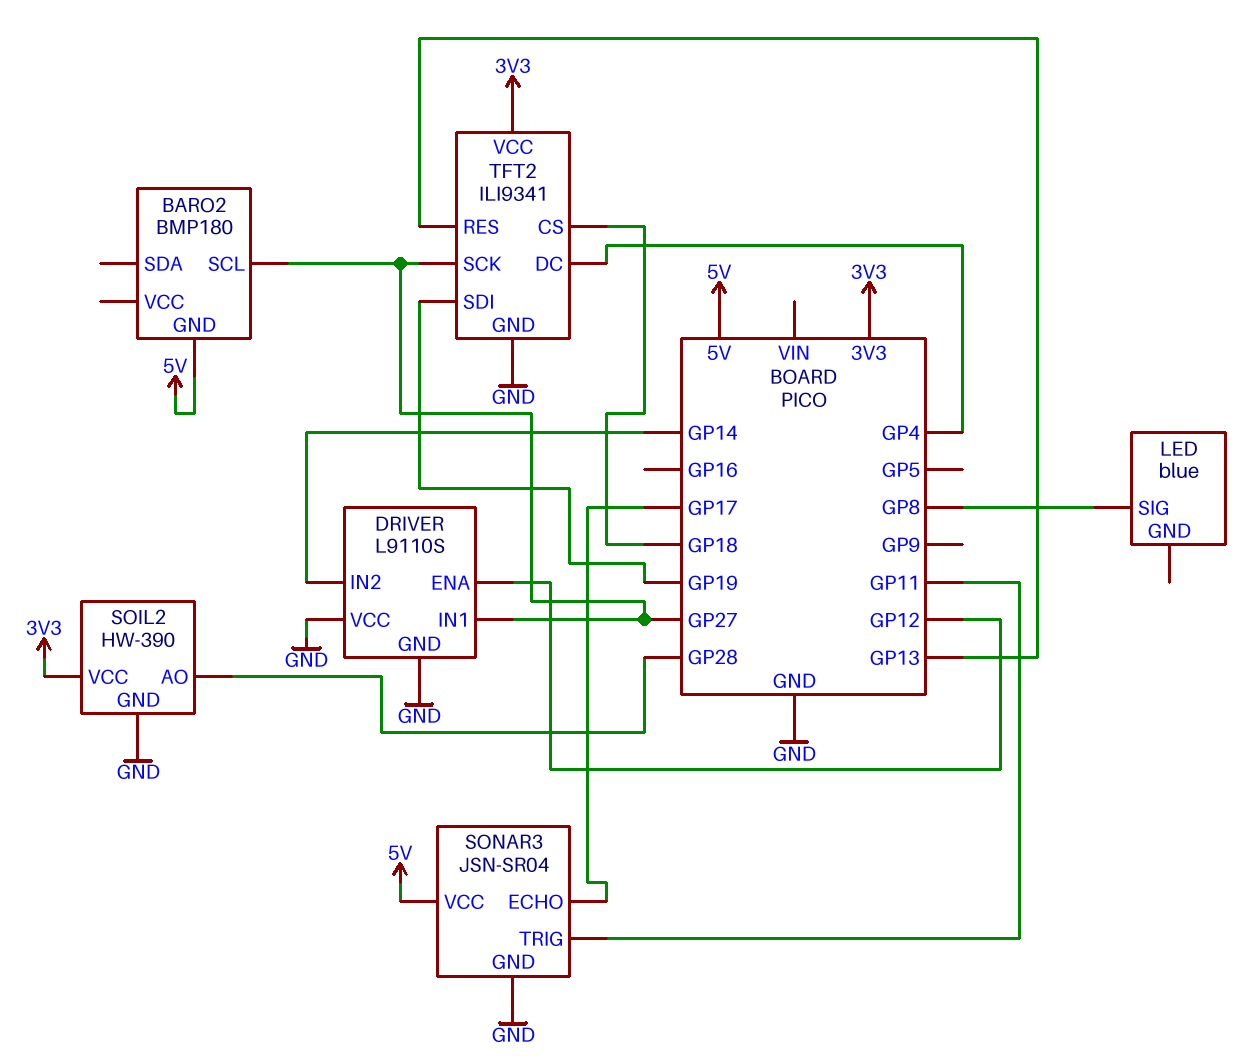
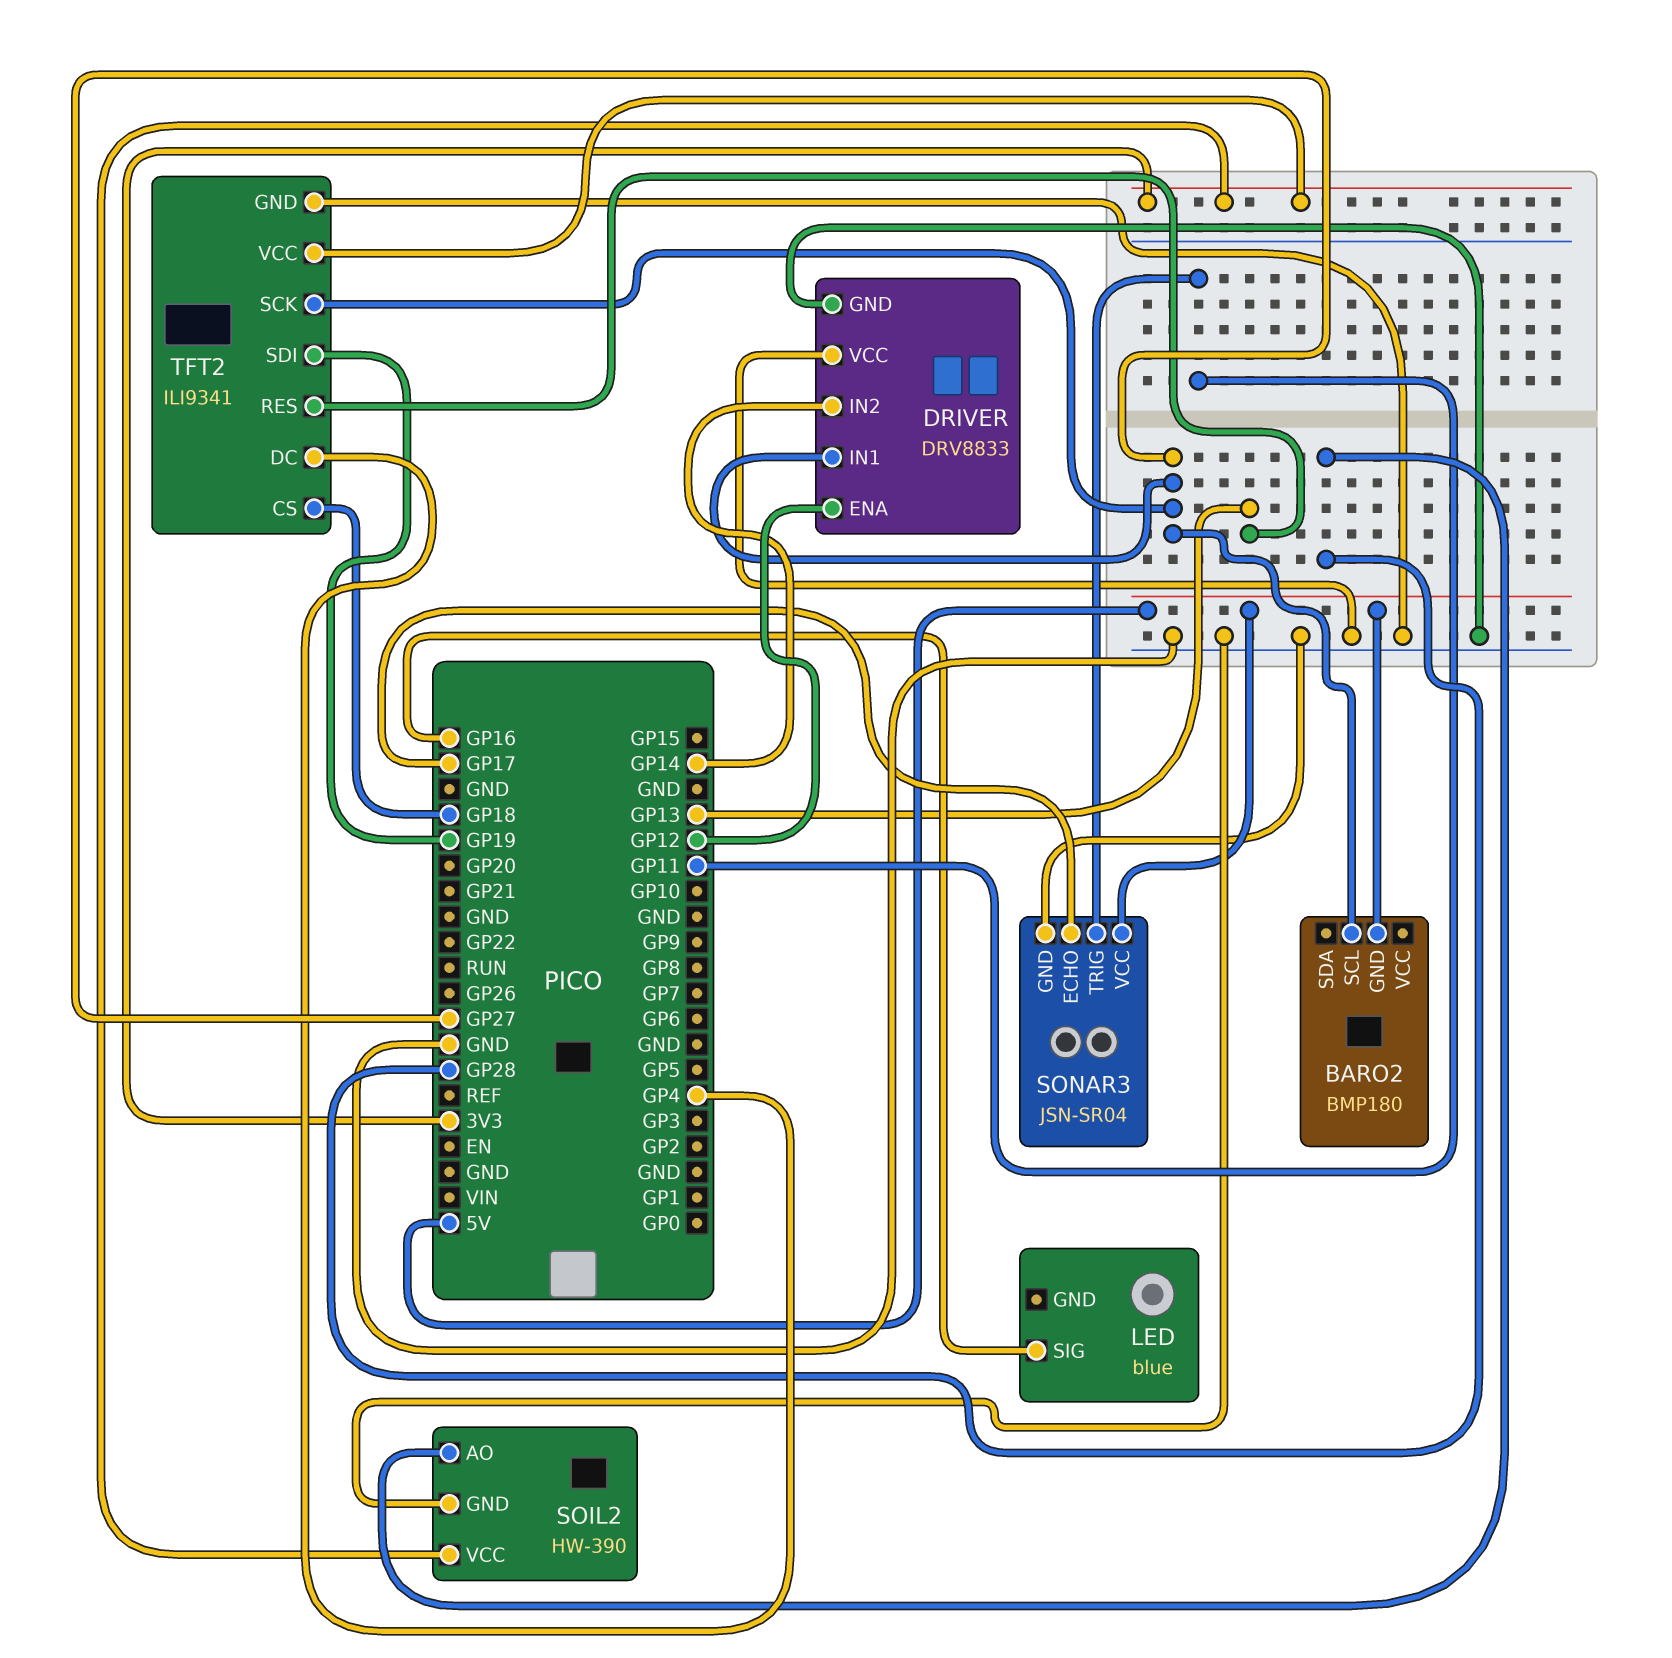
DRIVER: L9110S -> DRV8833
LED pin SIG: GP8 -> GP16

